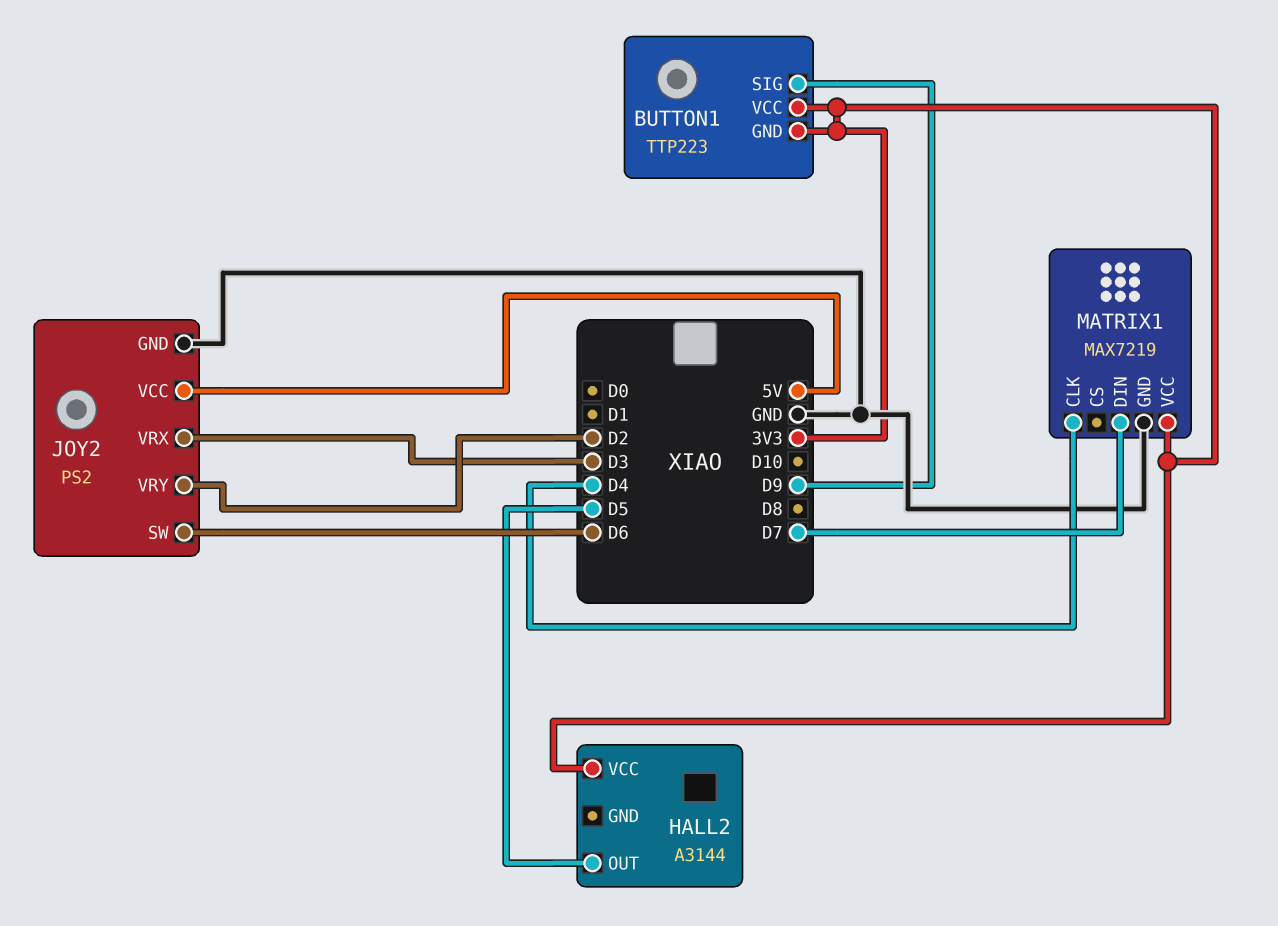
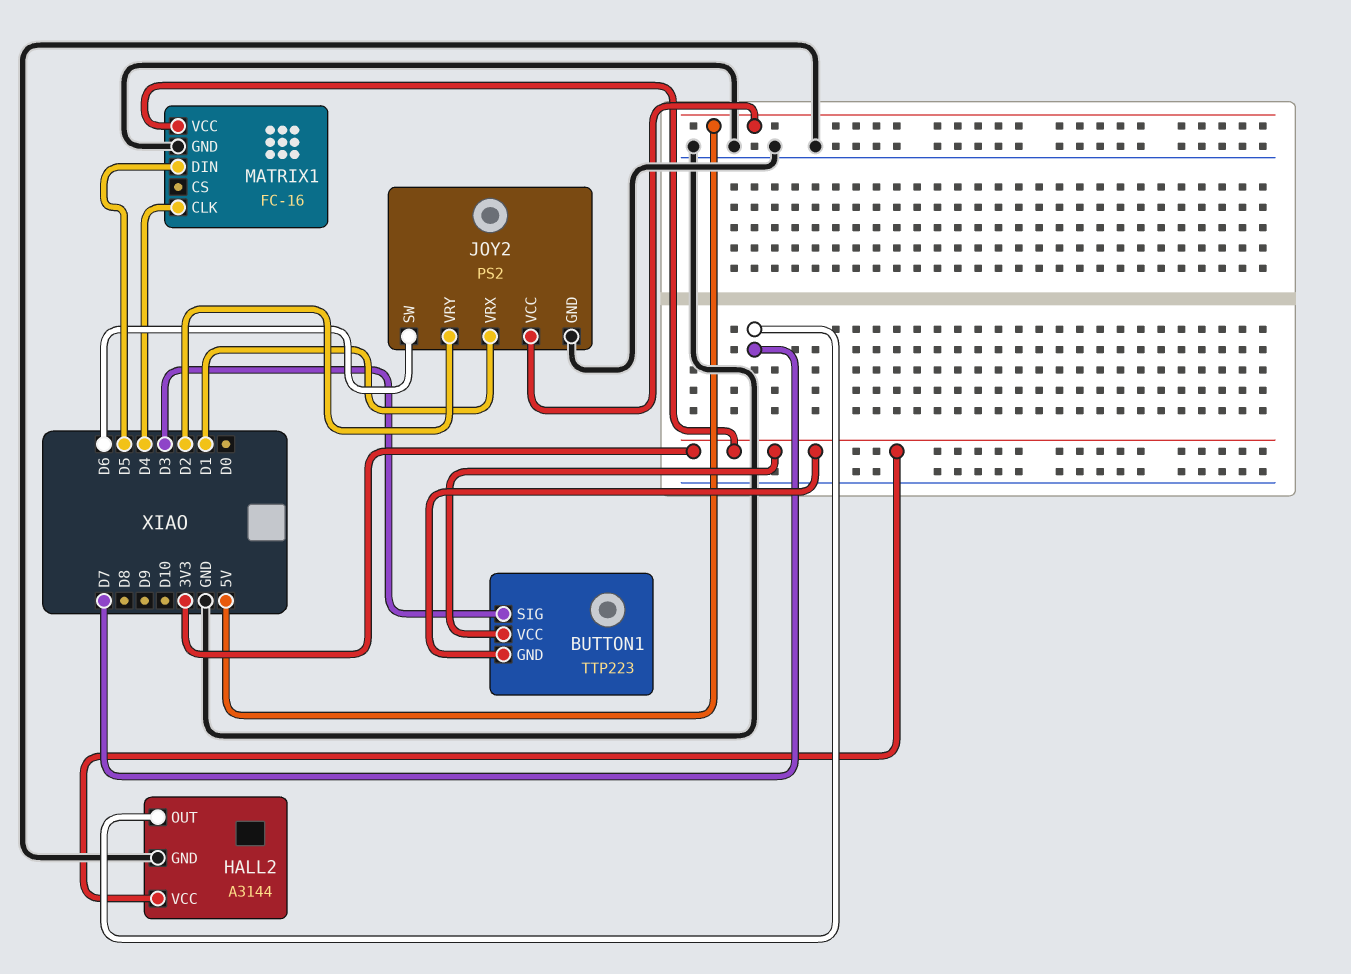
BUTTON1 pin SIG: D9 -> D3
HALL2 pin GND: none -> GND
HALL2 pin OUT: D5 -> D7
JOY2 pin VRX: D3 -> D1
MATRIX1: MAX7219 -> FC-16
MATRIX1 pin DIN: D7 -> D5

